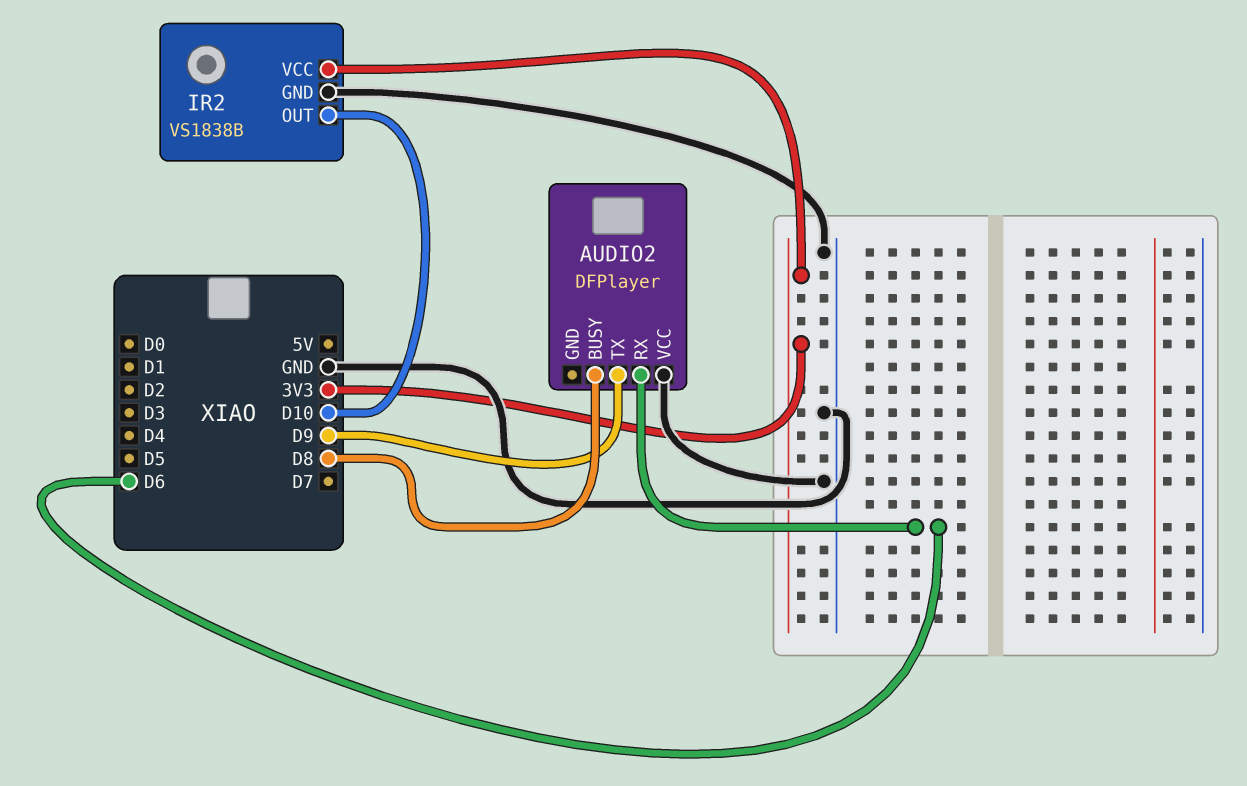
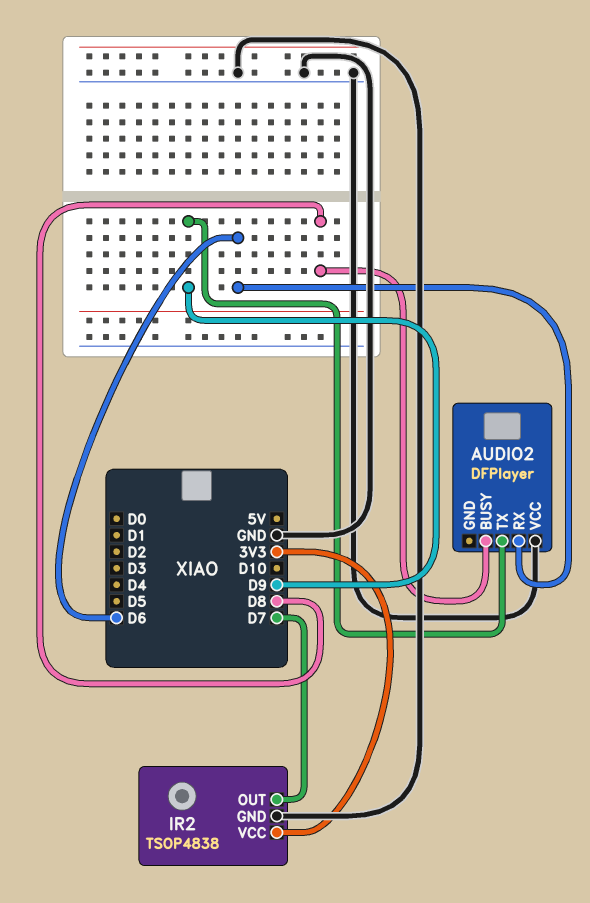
IR2: VS1838B -> TSOP4838
IR2 pin OUT: D10 -> D7

